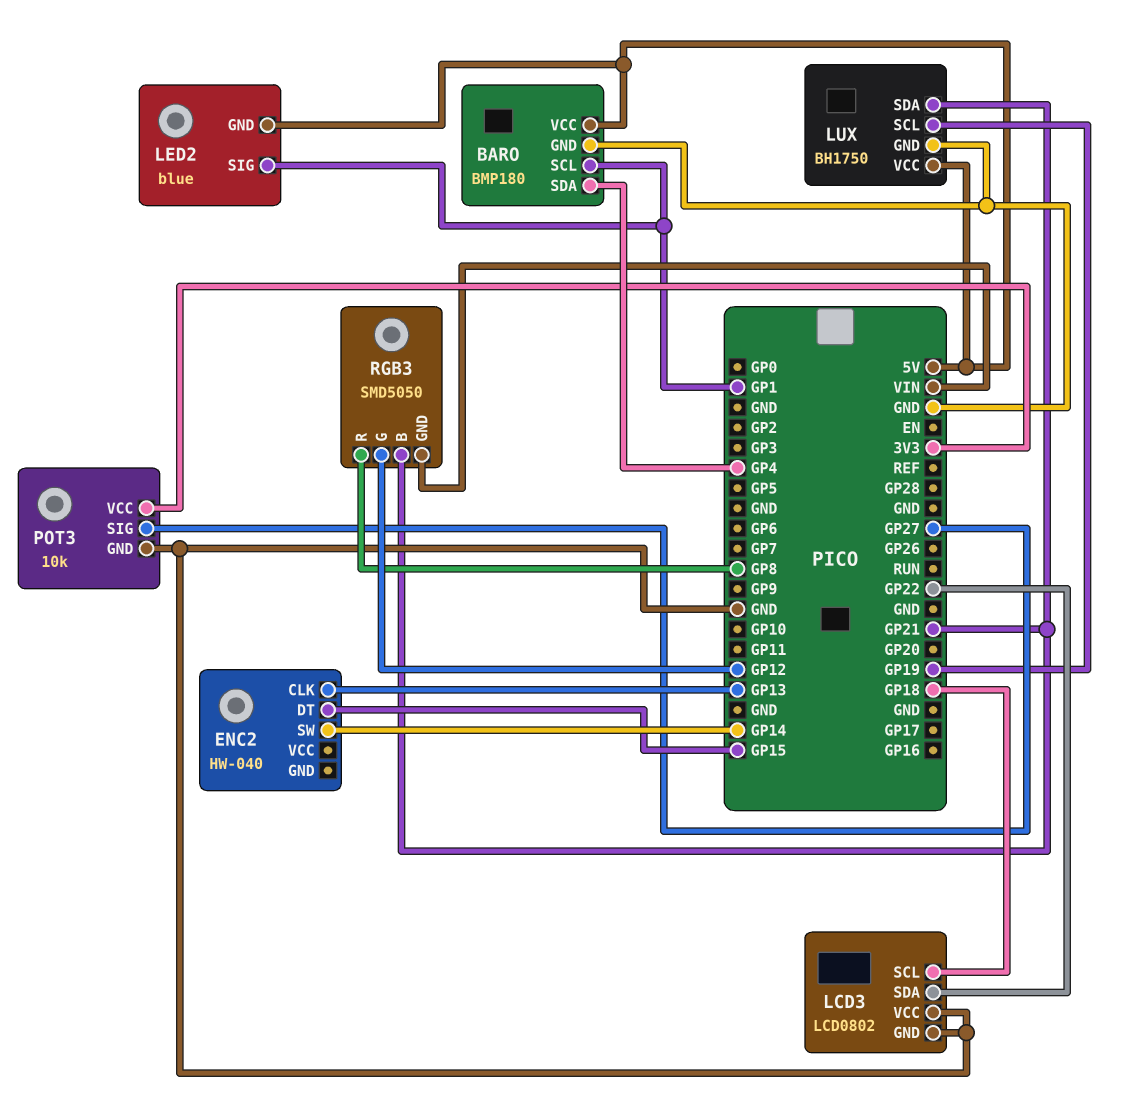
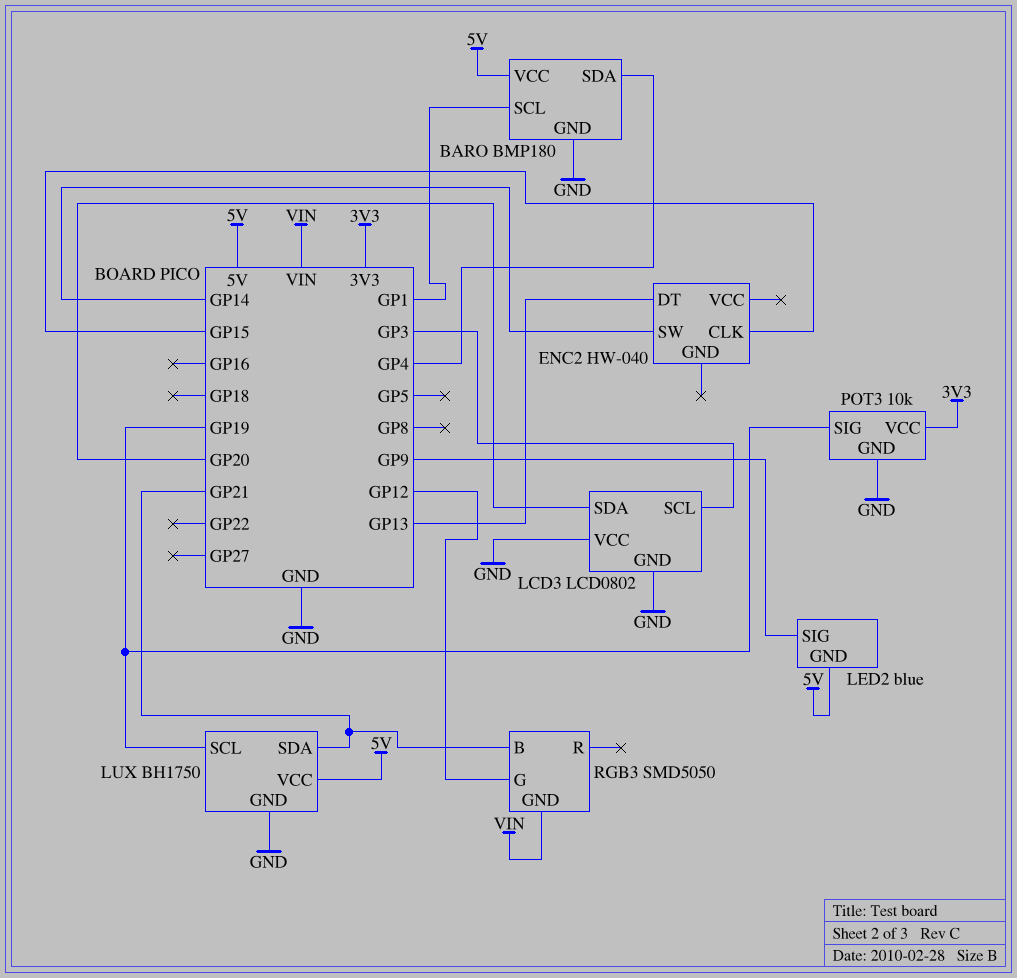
ENC2 pin CLK: GP13 -> GP15
ENC2 pin DT: GP15 -> GP13
LCD3 pin SCL: GP18 -> GP3
LCD3 pin SDA: GP22 -> GP20
LED2 pin SIG: GP1 -> GP9
POT3 pin SIG: GP27 -> GP19
RGB3 pin R: GP8 -> none

